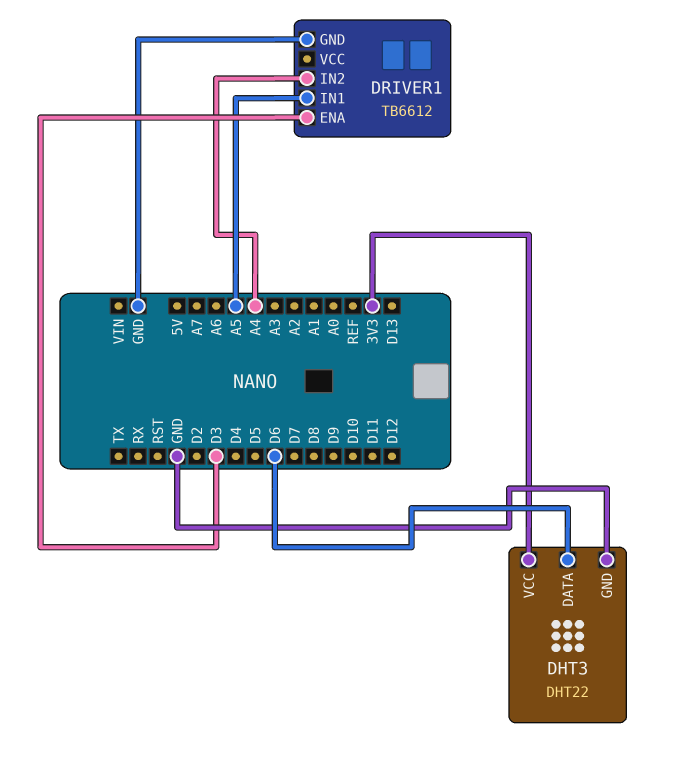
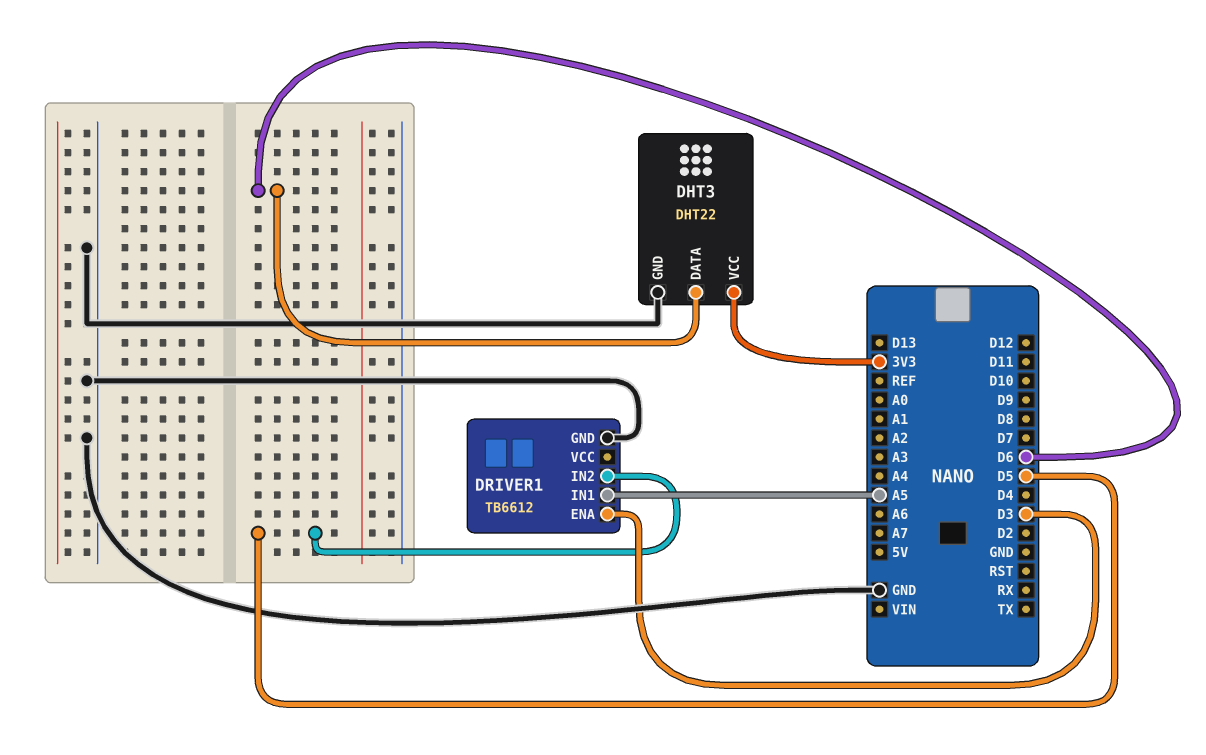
DRIVER1 pin IN2: A4 -> D5

